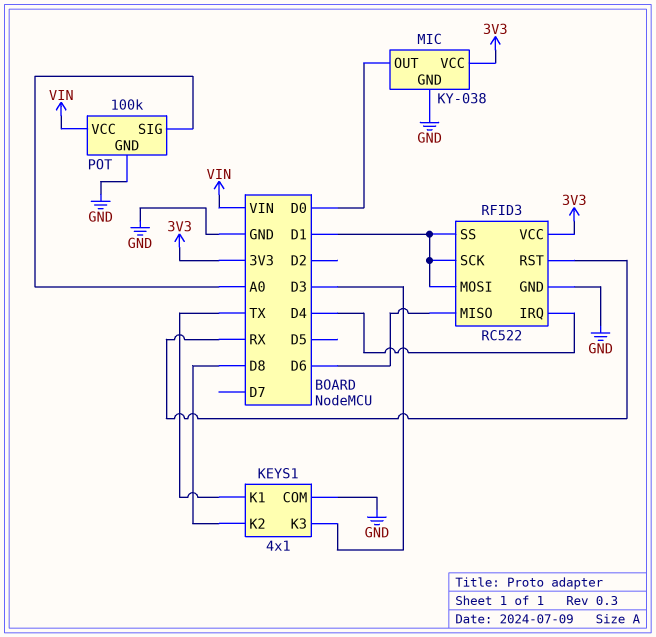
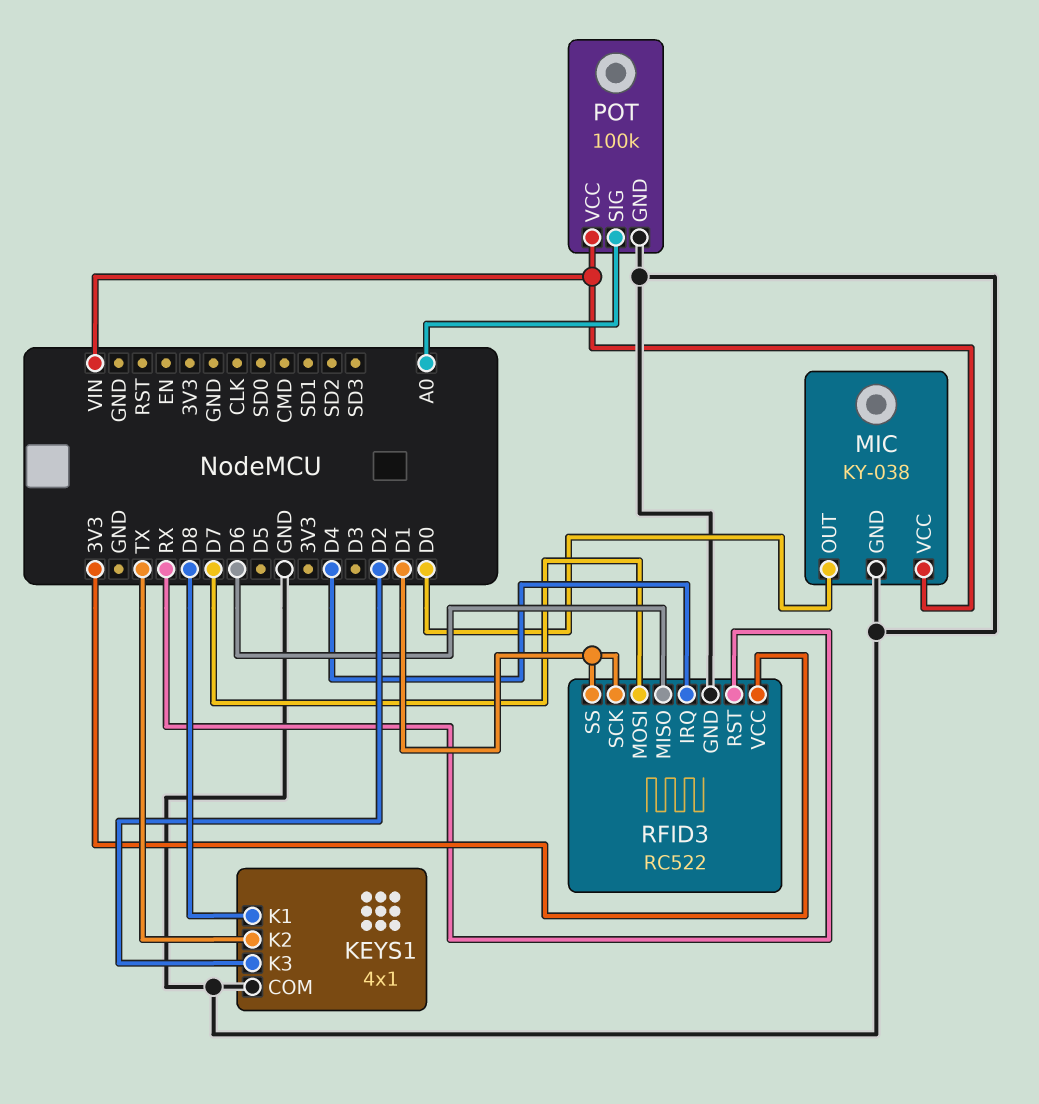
KEYS1 pin K1: TX -> D8
KEYS1 pin K2: D8 -> TX
KEYS1 pin K3: D3 -> D2
MIC pin VCC: 3V3 -> VIN
RFID3 pin MOSI: D1 -> D7

